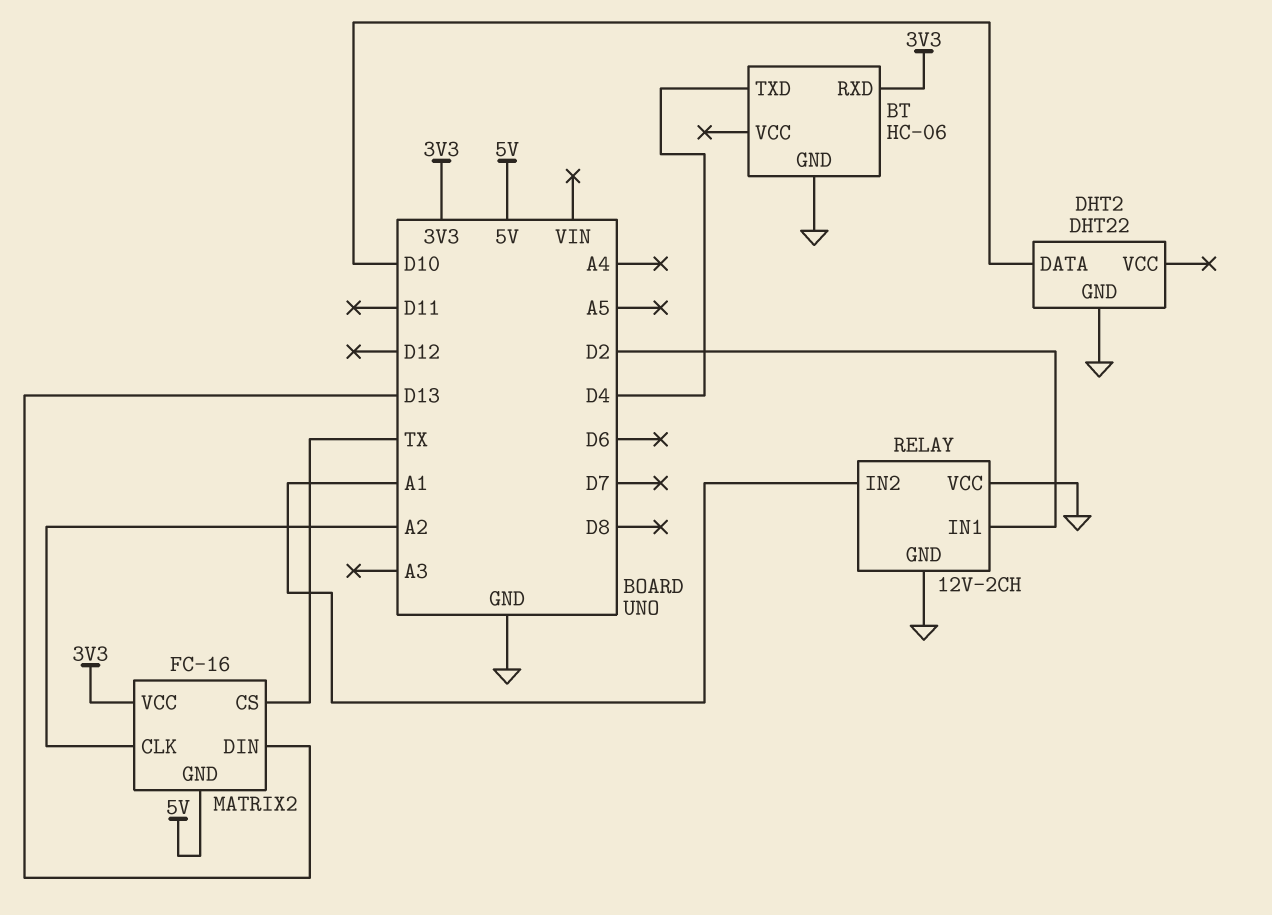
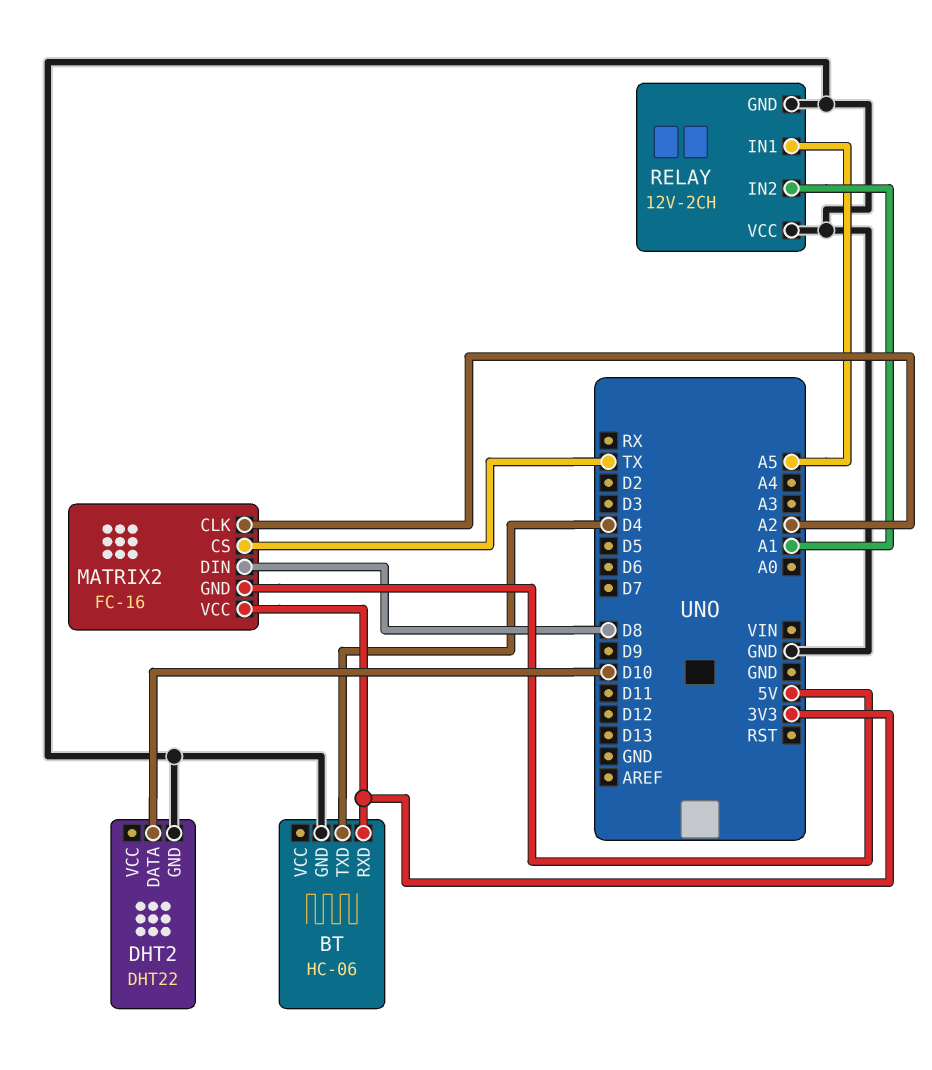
MATRIX2 pin DIN: D13 -> D8
RELAY pin IN1: D2 -> A5

